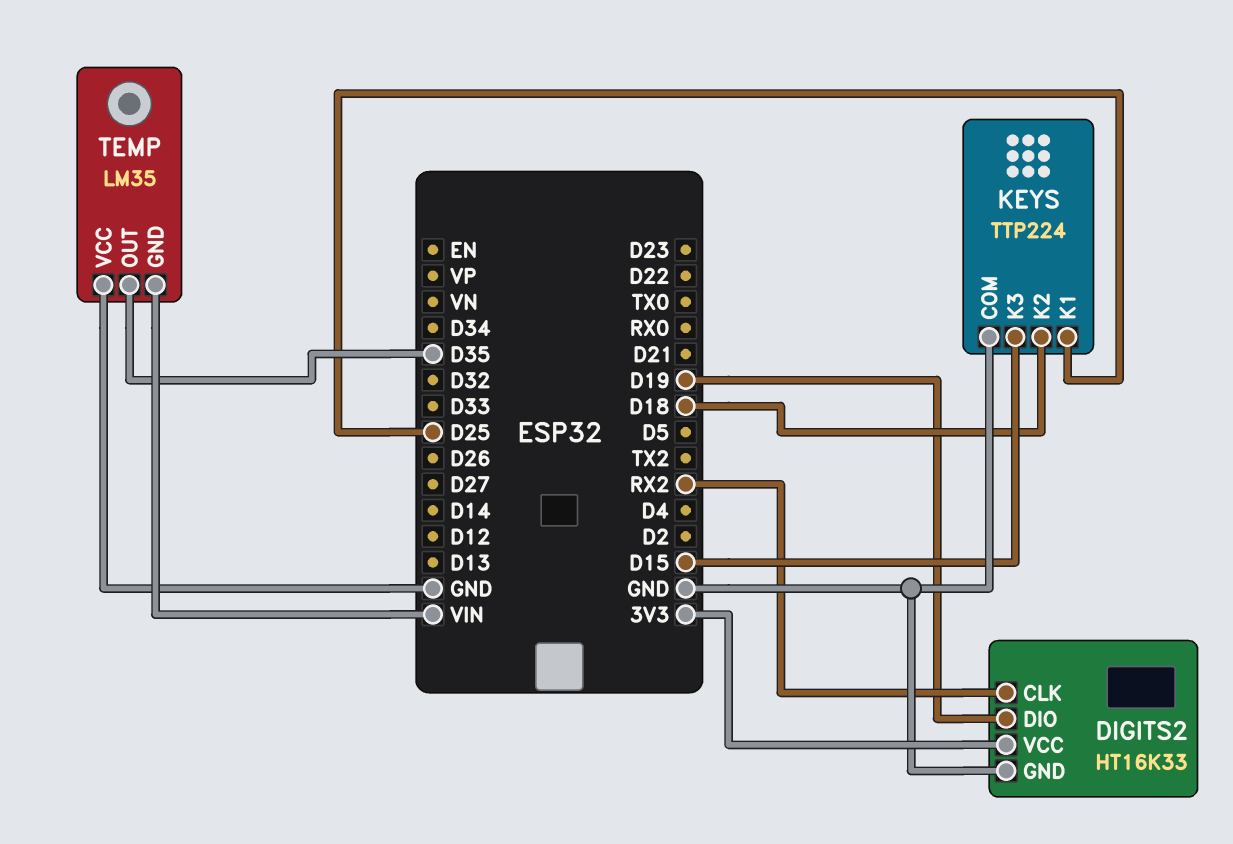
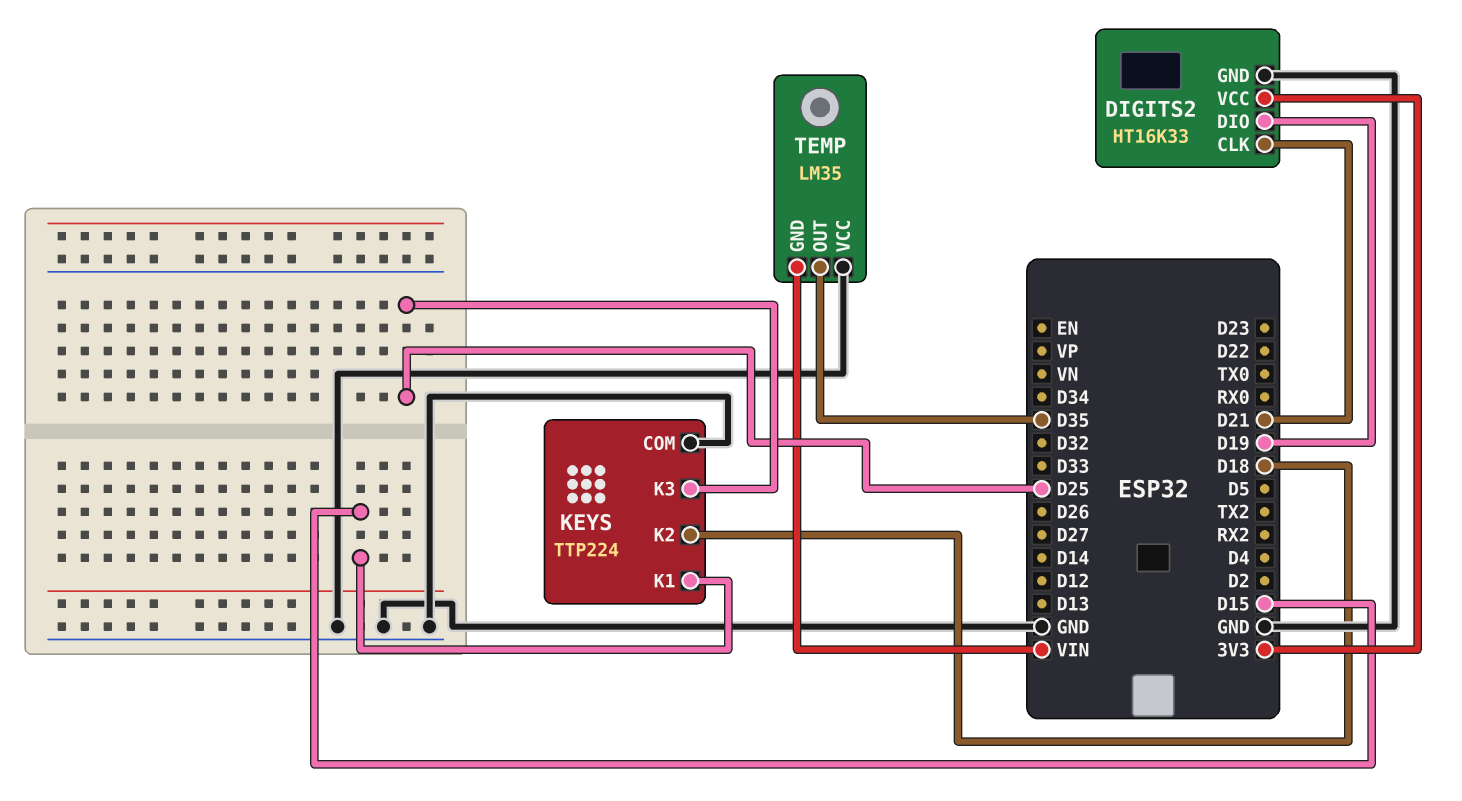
DIGITS2 pin CLK: RX2 -> D21
KEYS pin K1: D25 -> D15
KEYS pin K3: D15 -> D25

